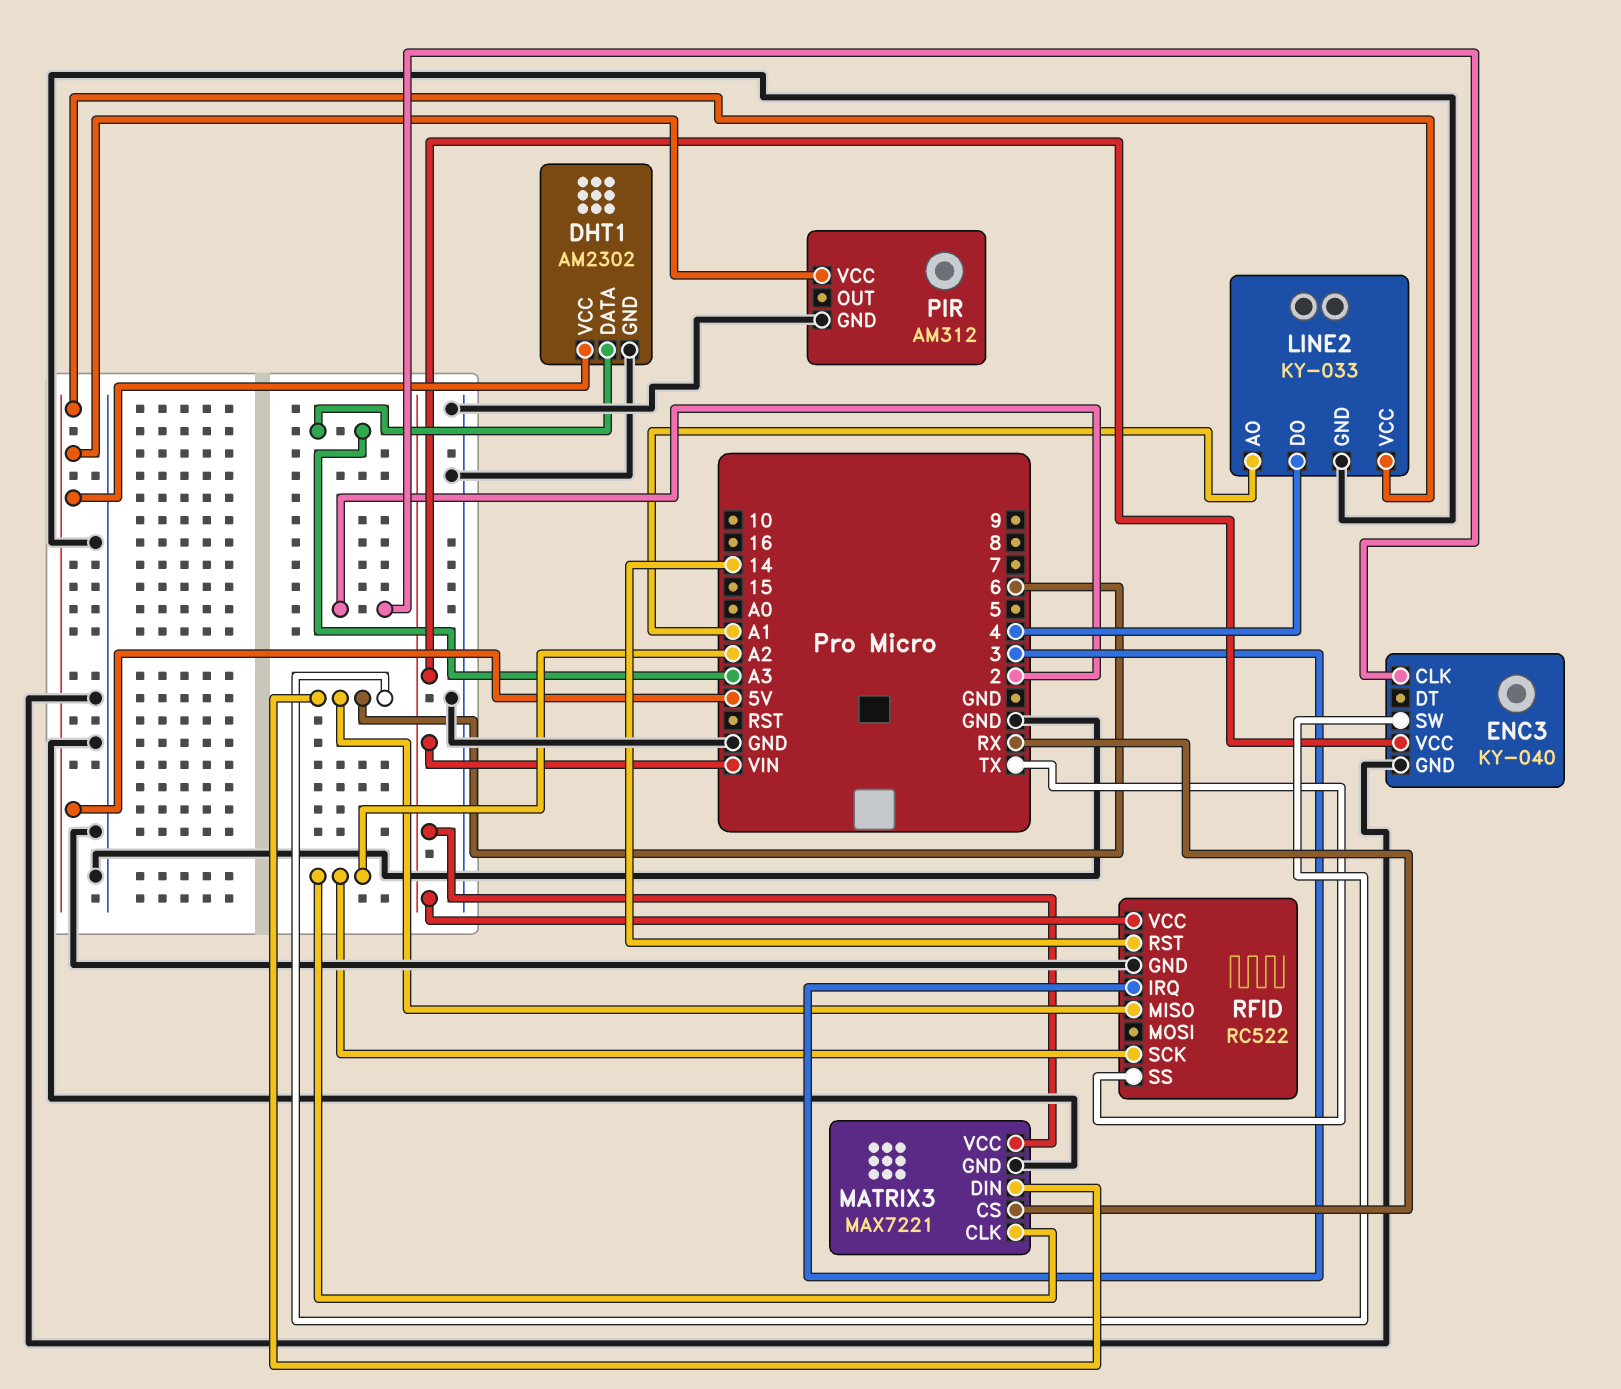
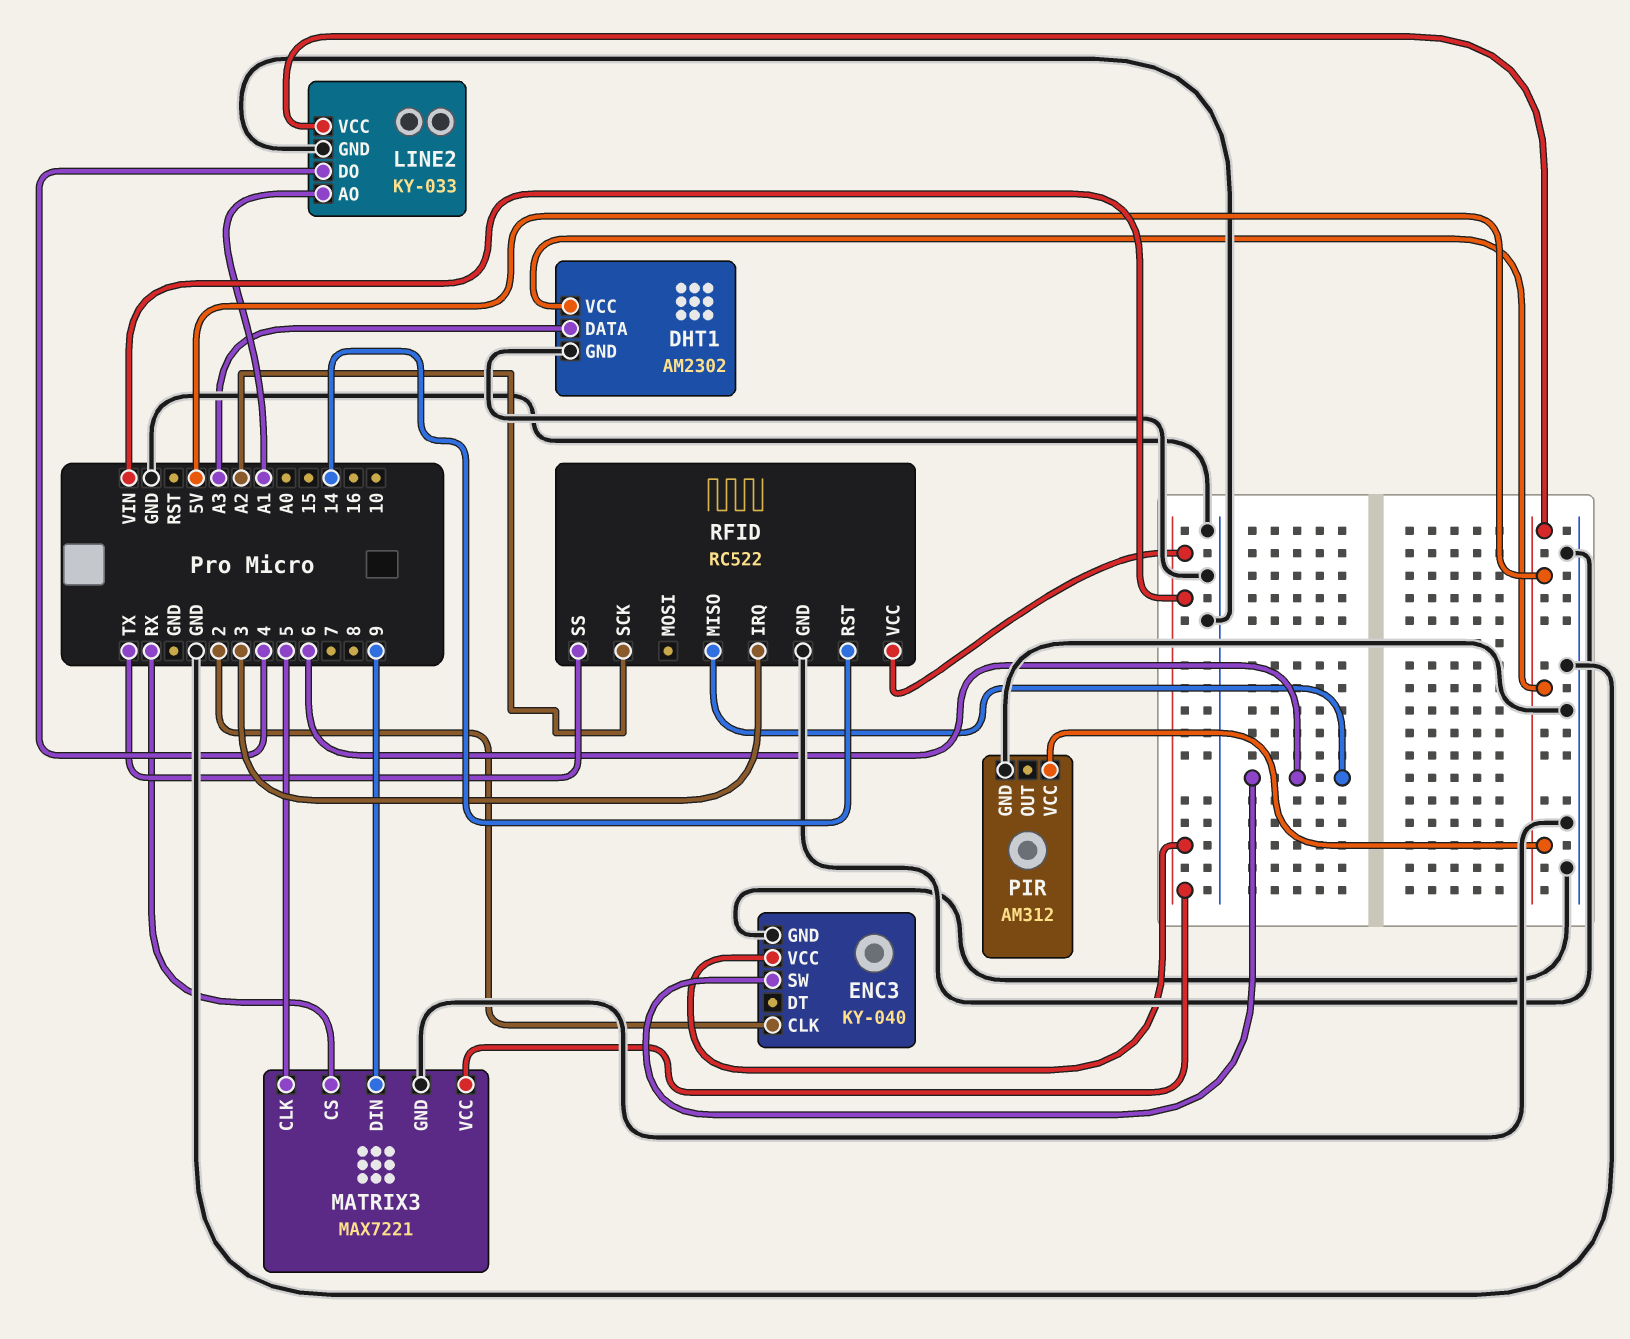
MATRIX3 pin CLK: A2 -> 5
MATRIX3 pin DIN: 6 -> 9

